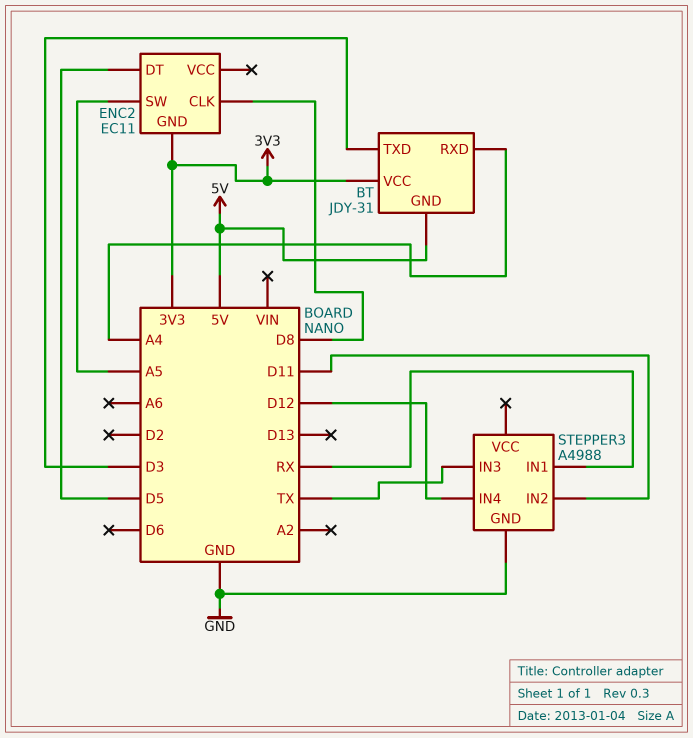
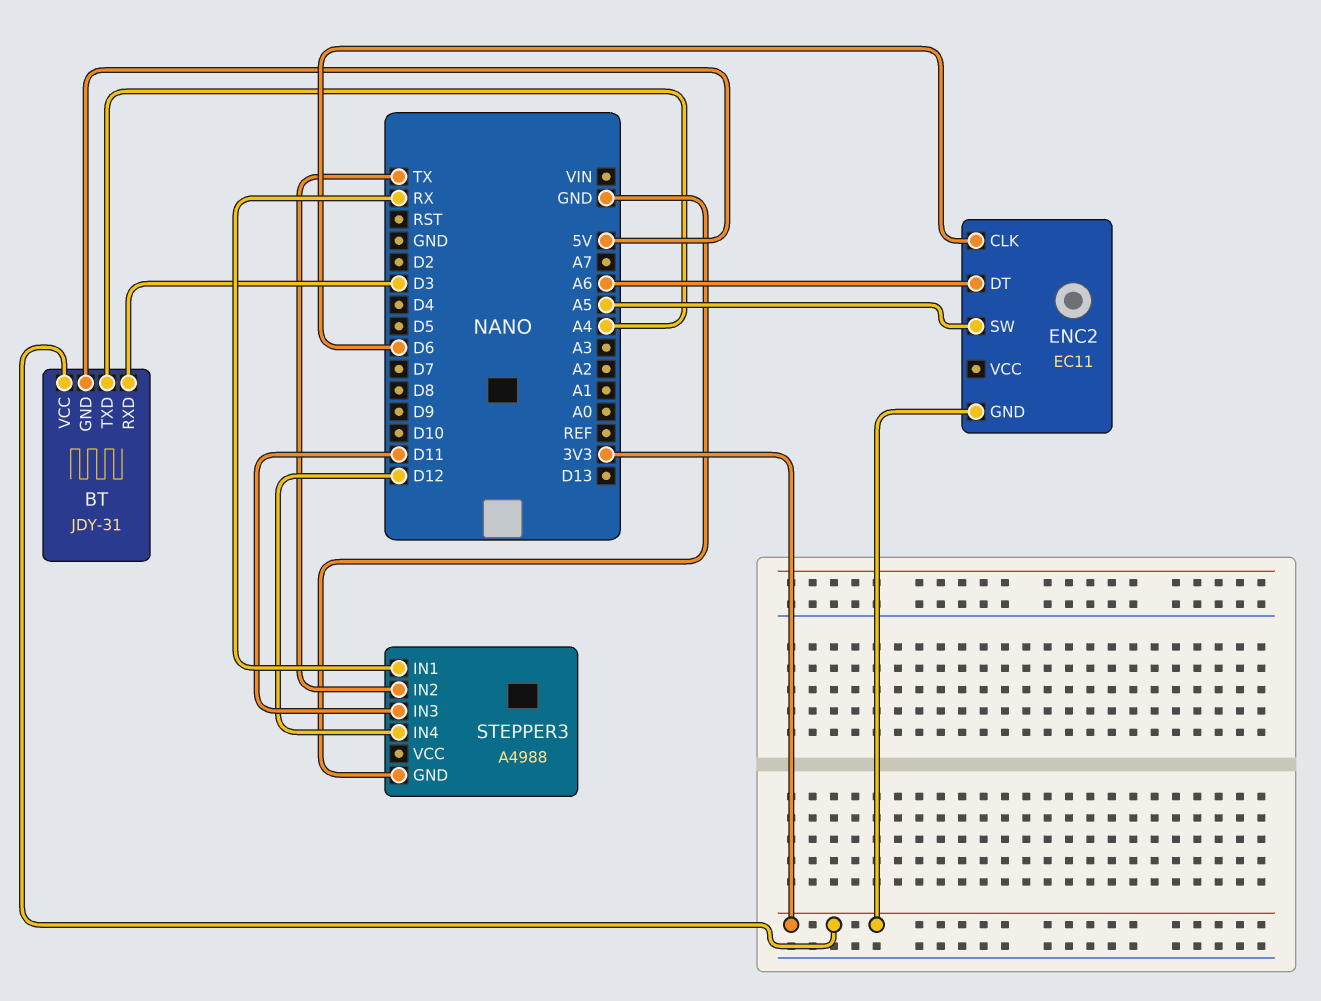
BT pin RXD: A4 -> D3
BT pin TXD: D3 -> A4
ENC2 pin CLK: D8 -> D6
ENC2 pin DT: D5 -> A6
STEPPER3 pin IN2: D11 -> TX
STEPPER3 pin IN3: TX -> D11

